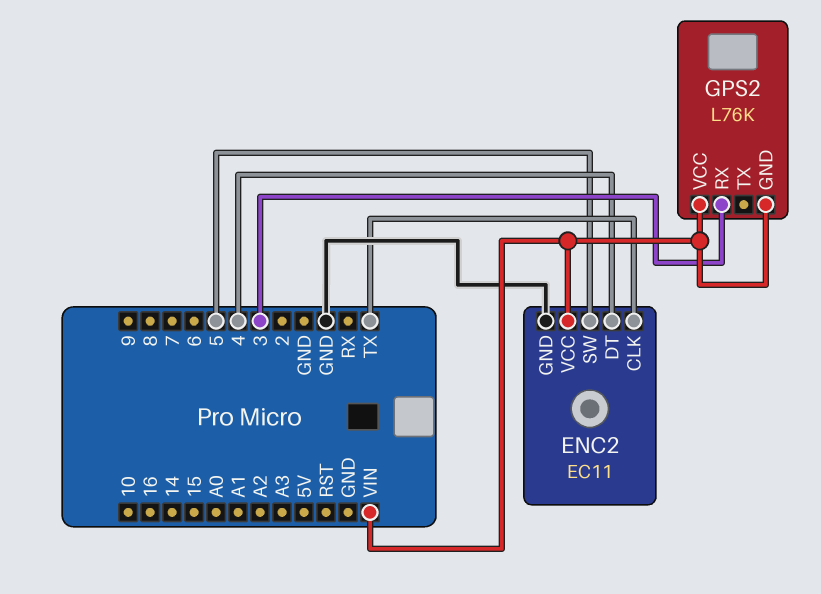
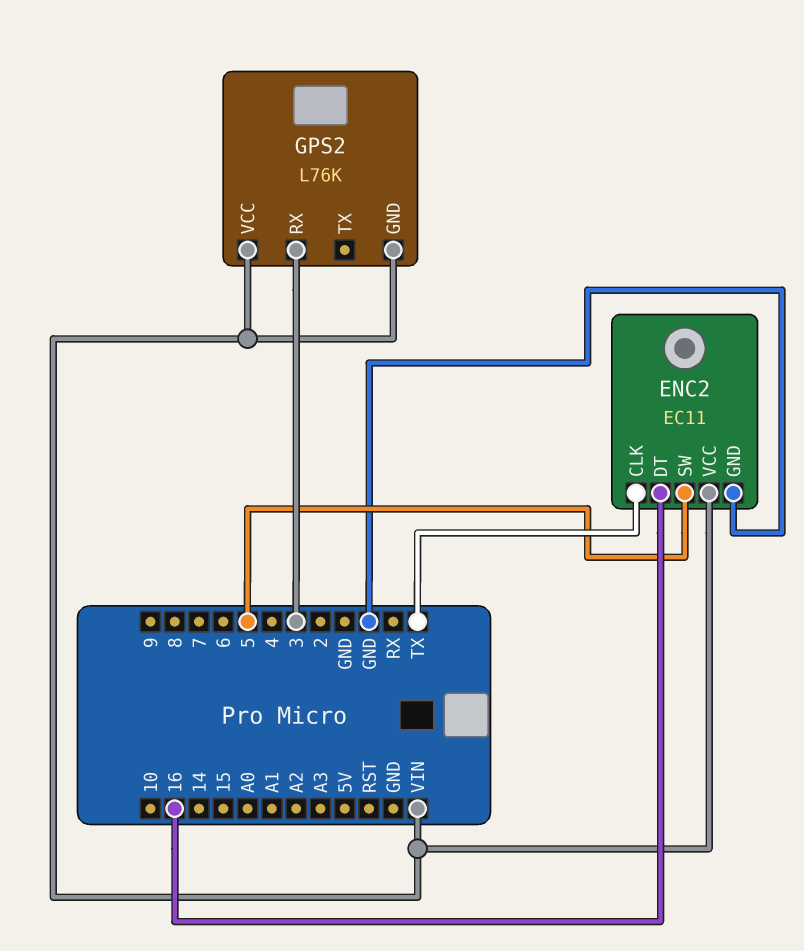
ENC2 pin DT: 4 -> 16

